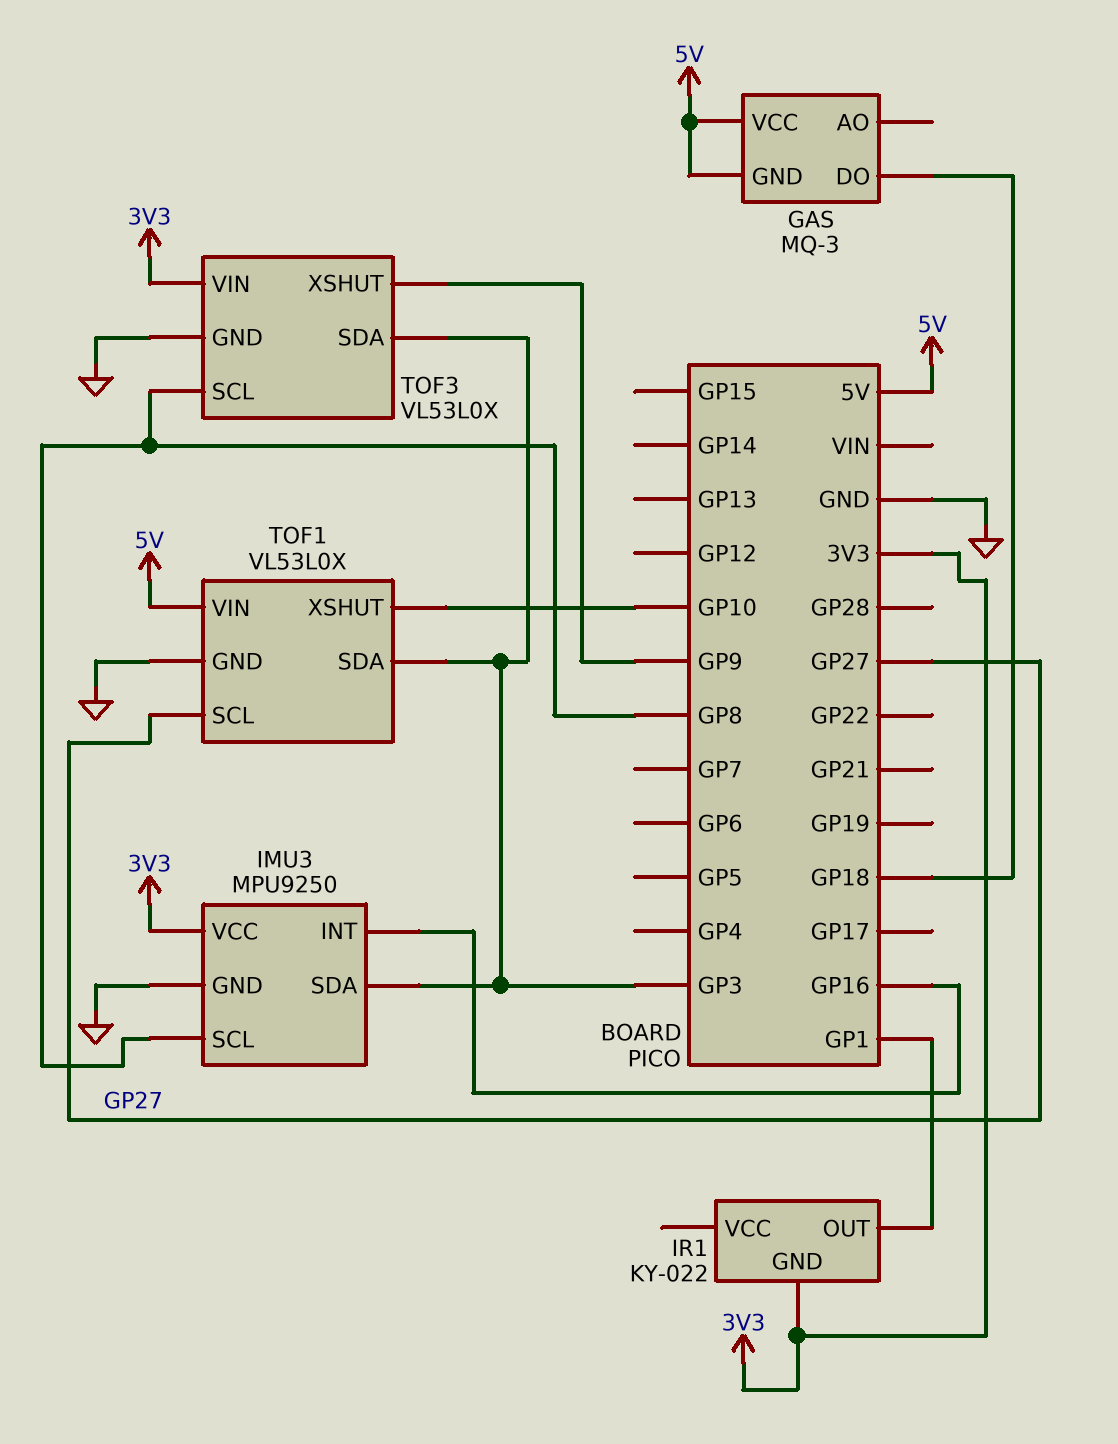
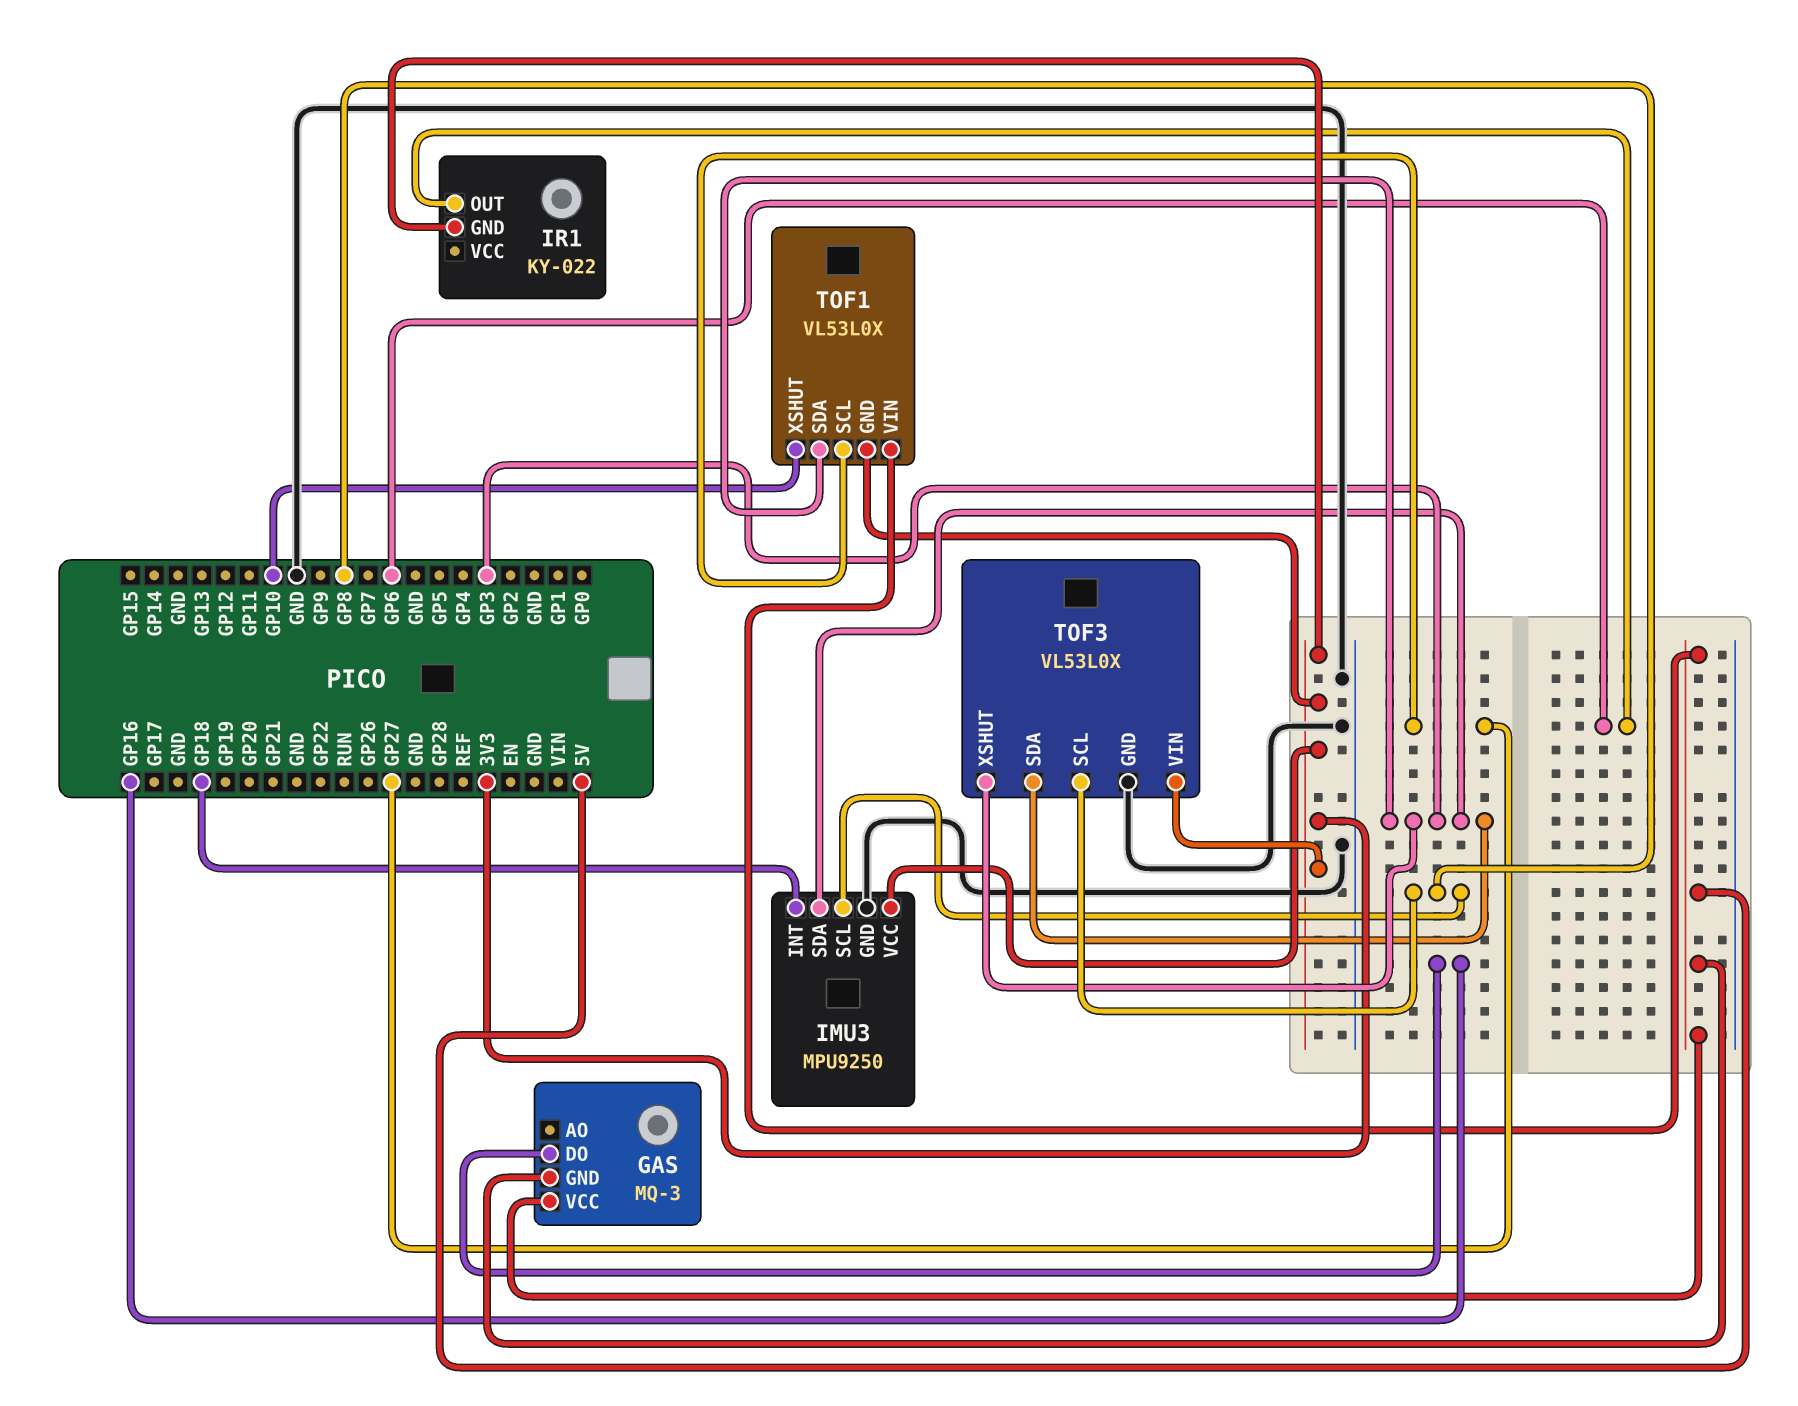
GAS pin DO: GP18 -> GP16
IMU3 pin INT: GP16 -> GP18
IR1 pin OUT: GP1 -> GP6
TOF1 pin GND: GND -> 3V3
TOF3 pin XSHUT: GP9 -> GP3

